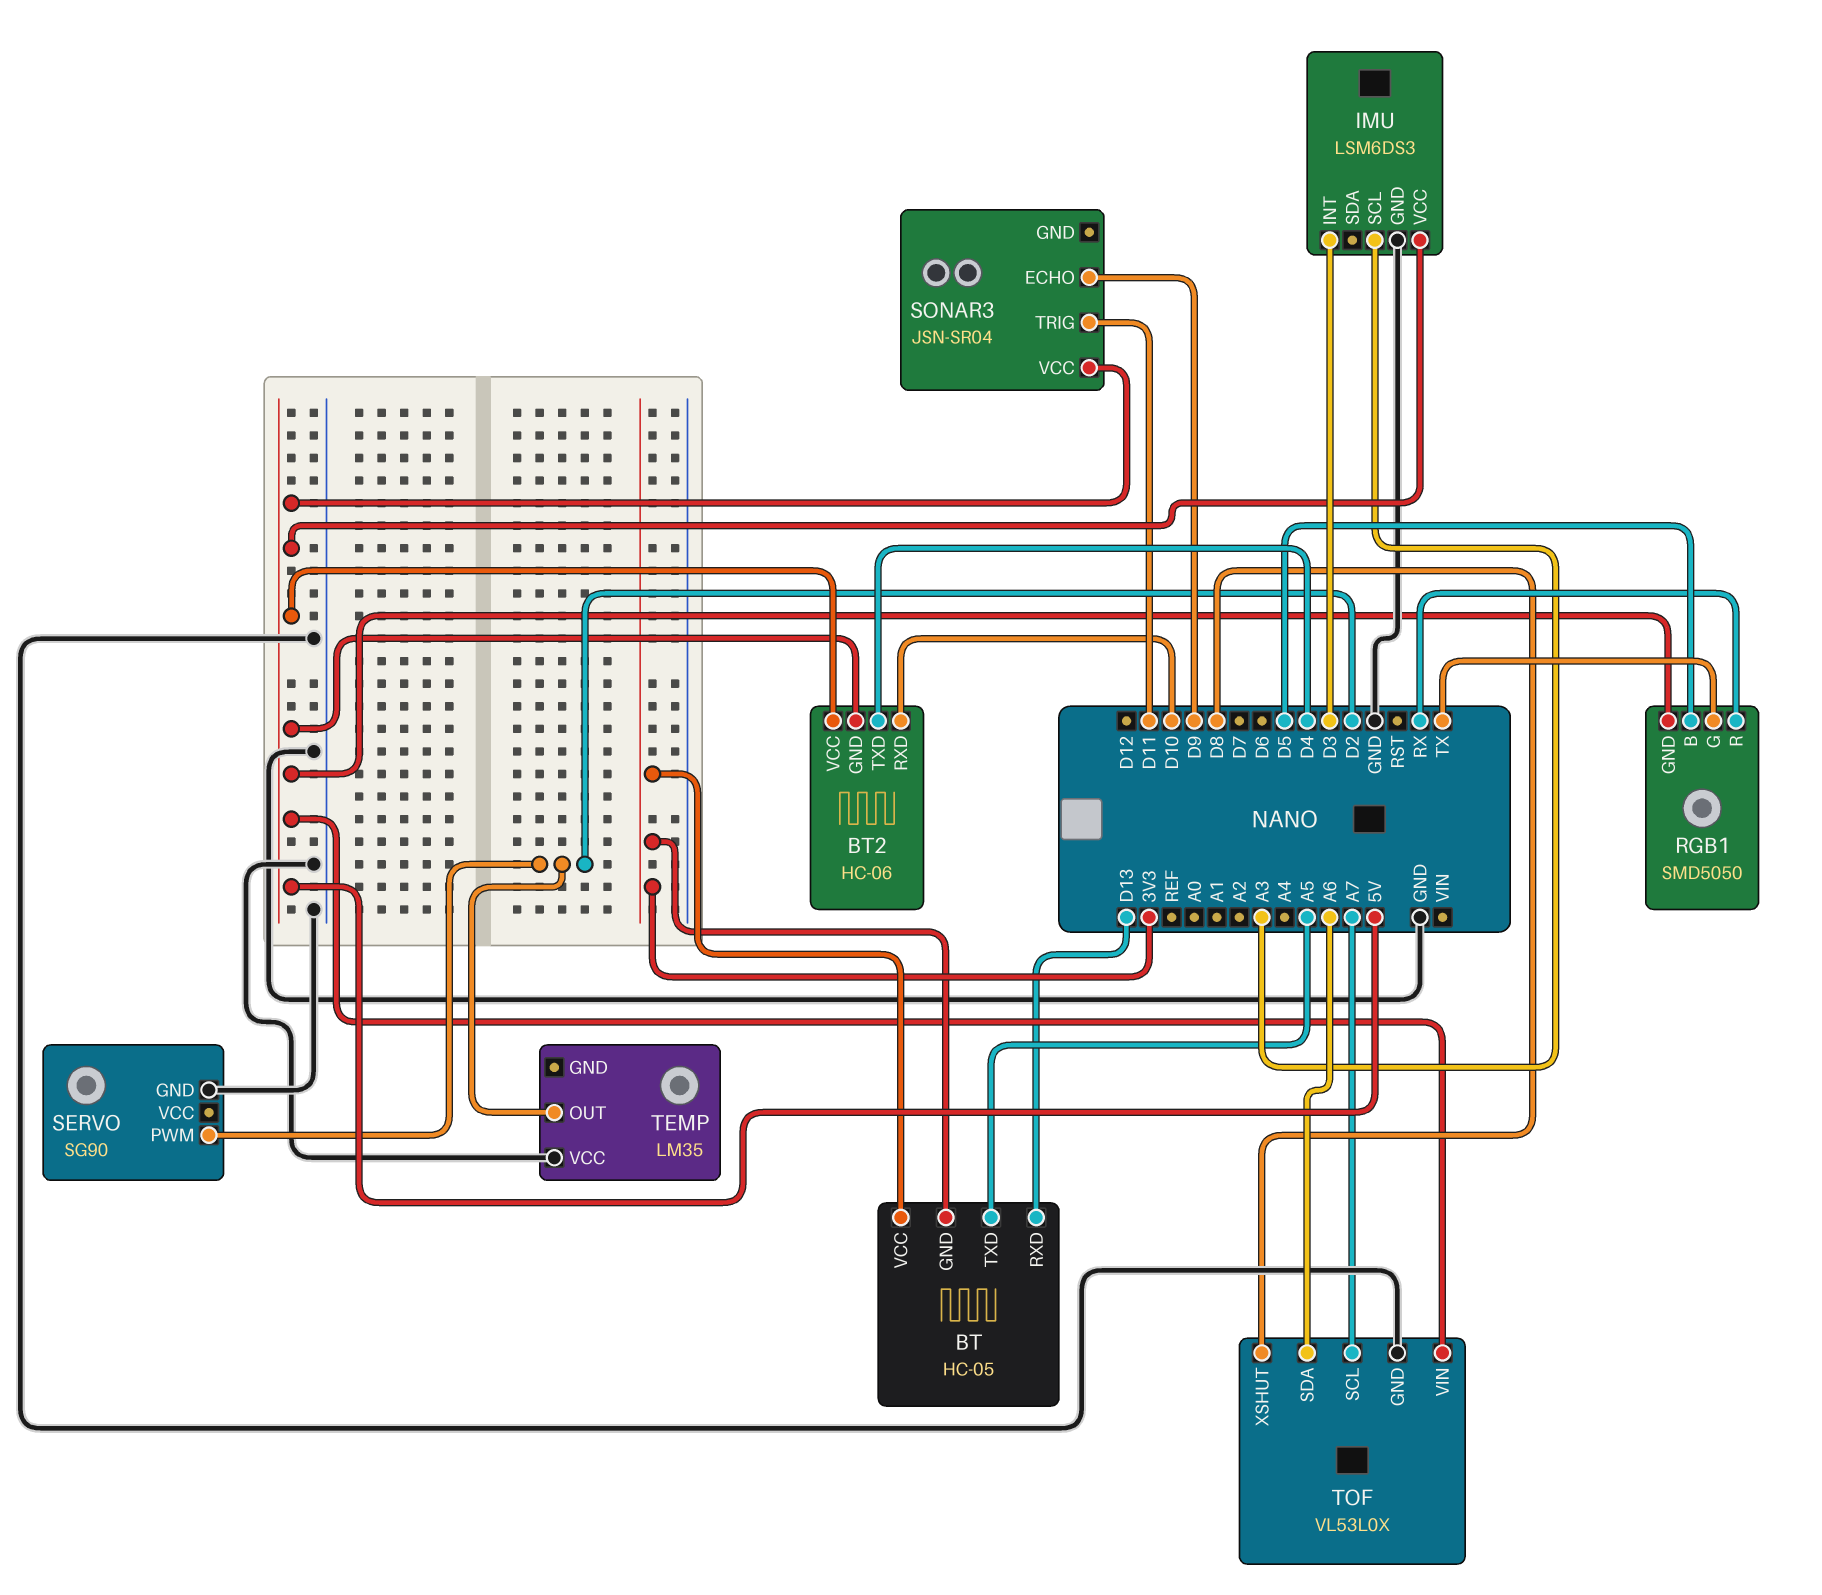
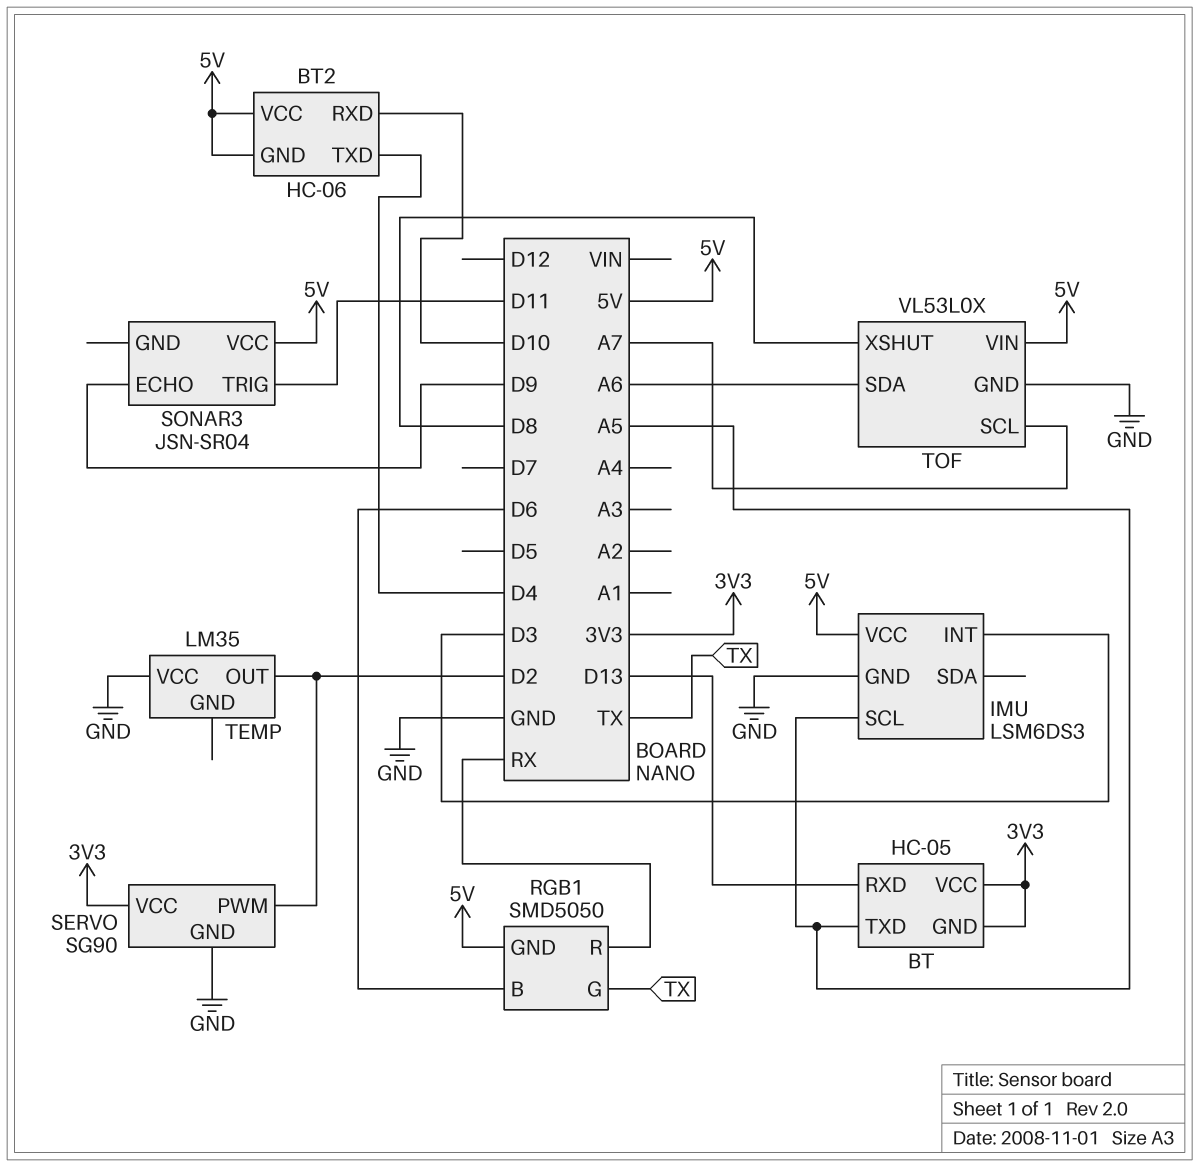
IMU pin SCL: A3 -> A5
RGB1 pin B: D5 -> D6
SERVO pin VCC: none -> 3V3

